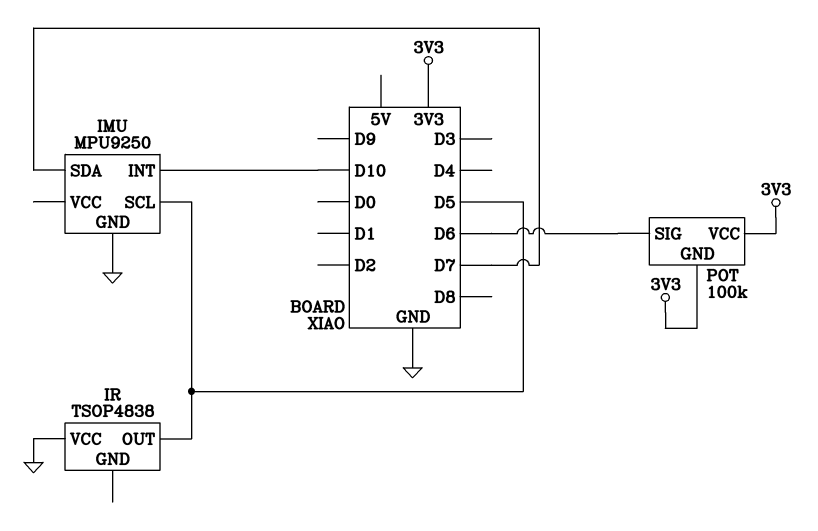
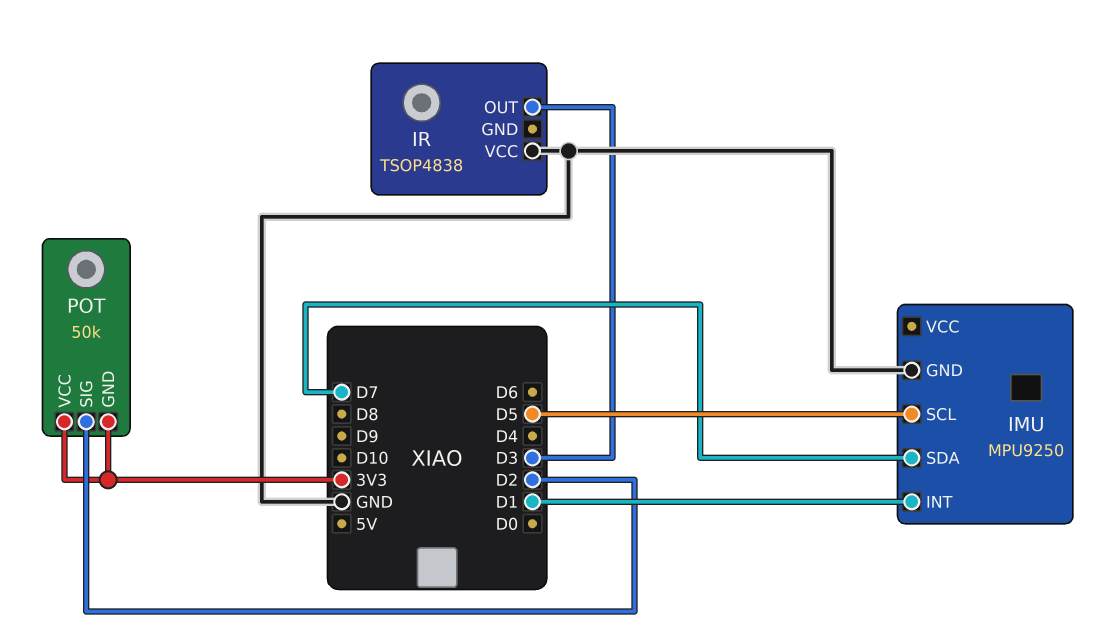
IMU pin INT: D10 -> D1
IR pin OUT: D5 -> D3
POT: 100k -> 50k
POT pin SIG: D6 -> D2

